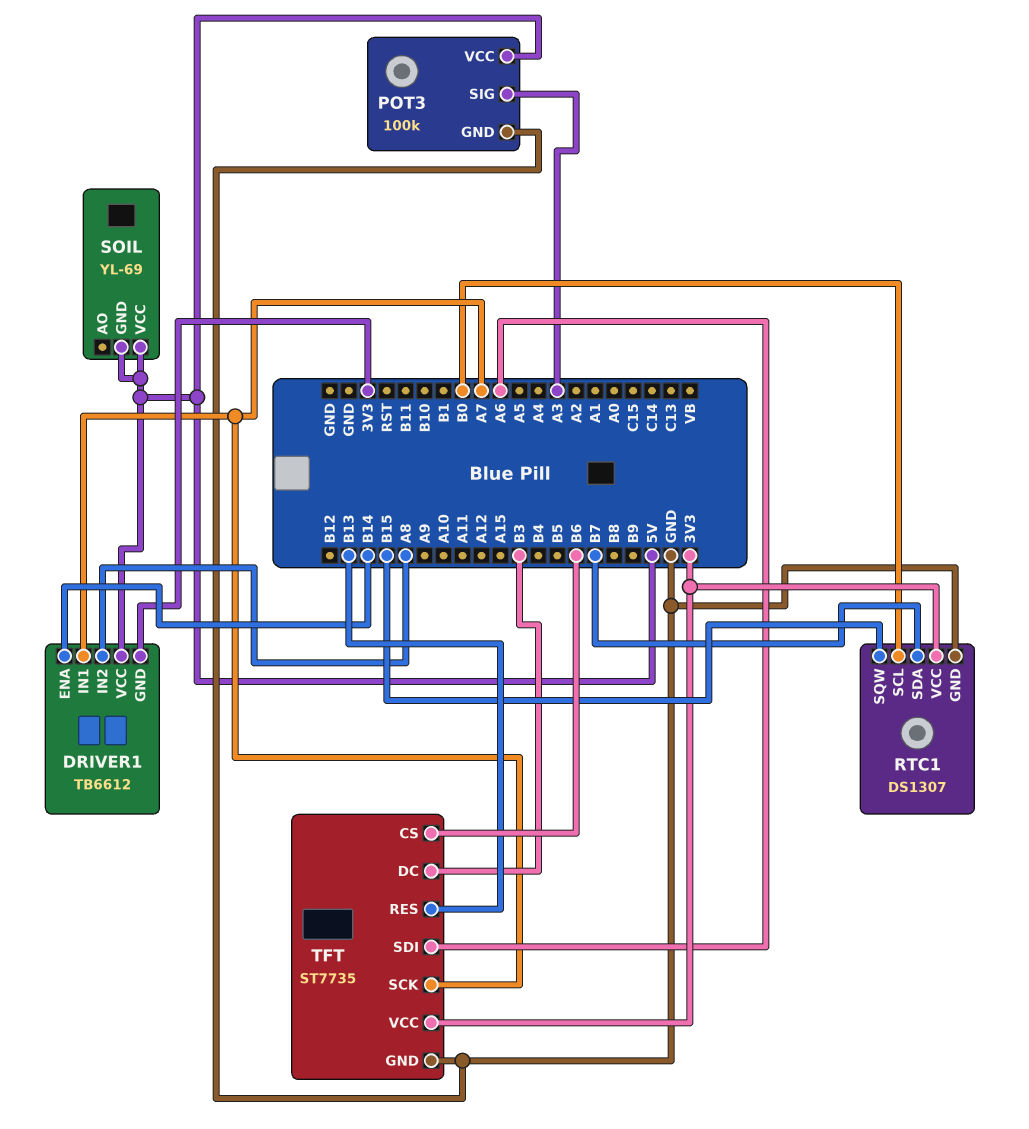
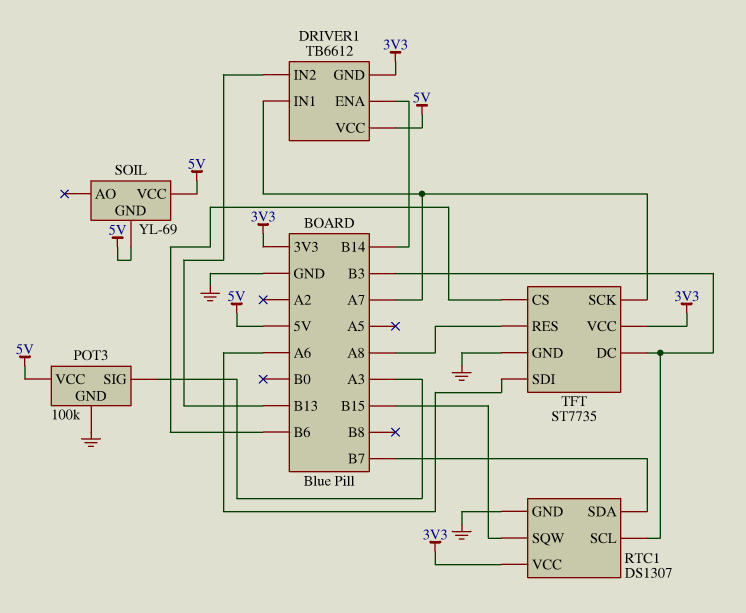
DRIVER1 pin IN2: A8 -> B13
RTC1 pin SCL: B0 -> B3
TFT pin RES: B13 -> A8

